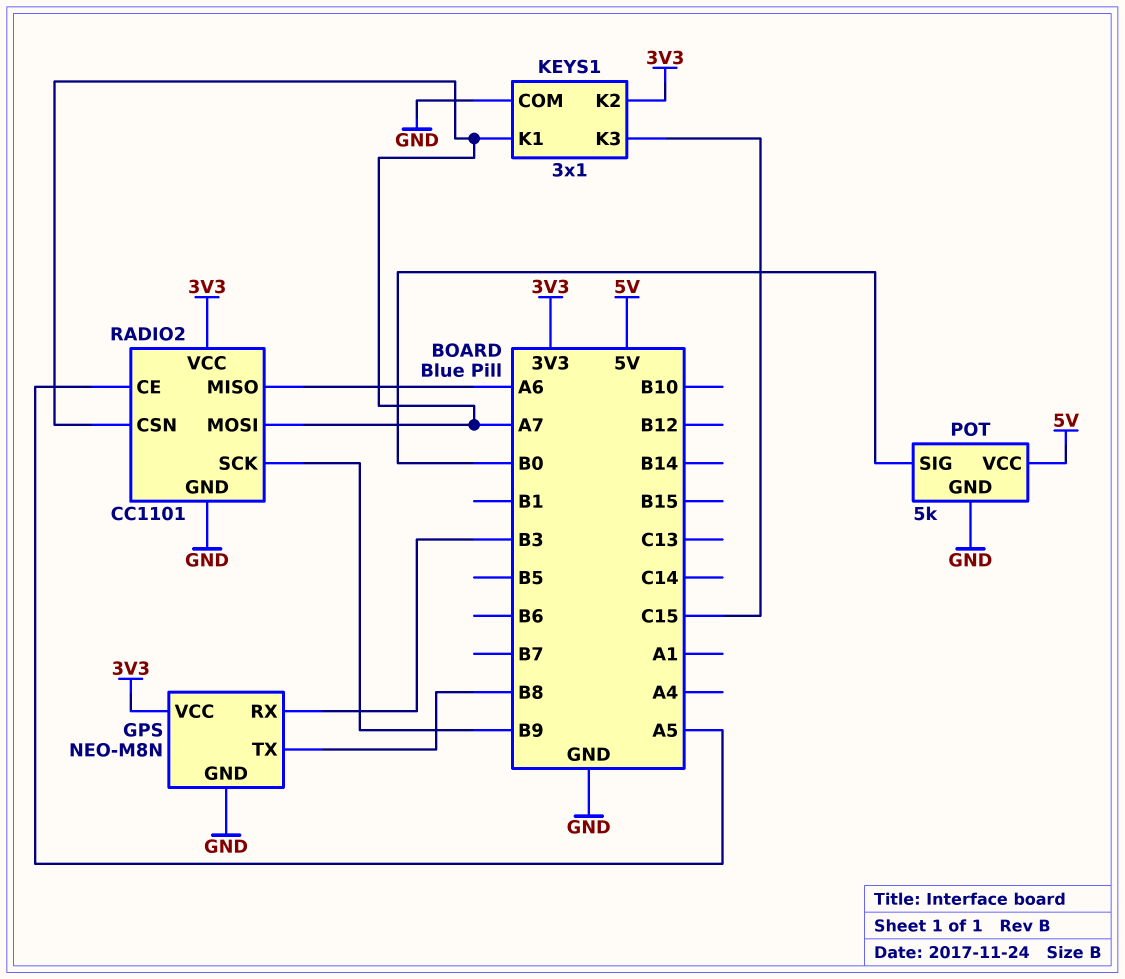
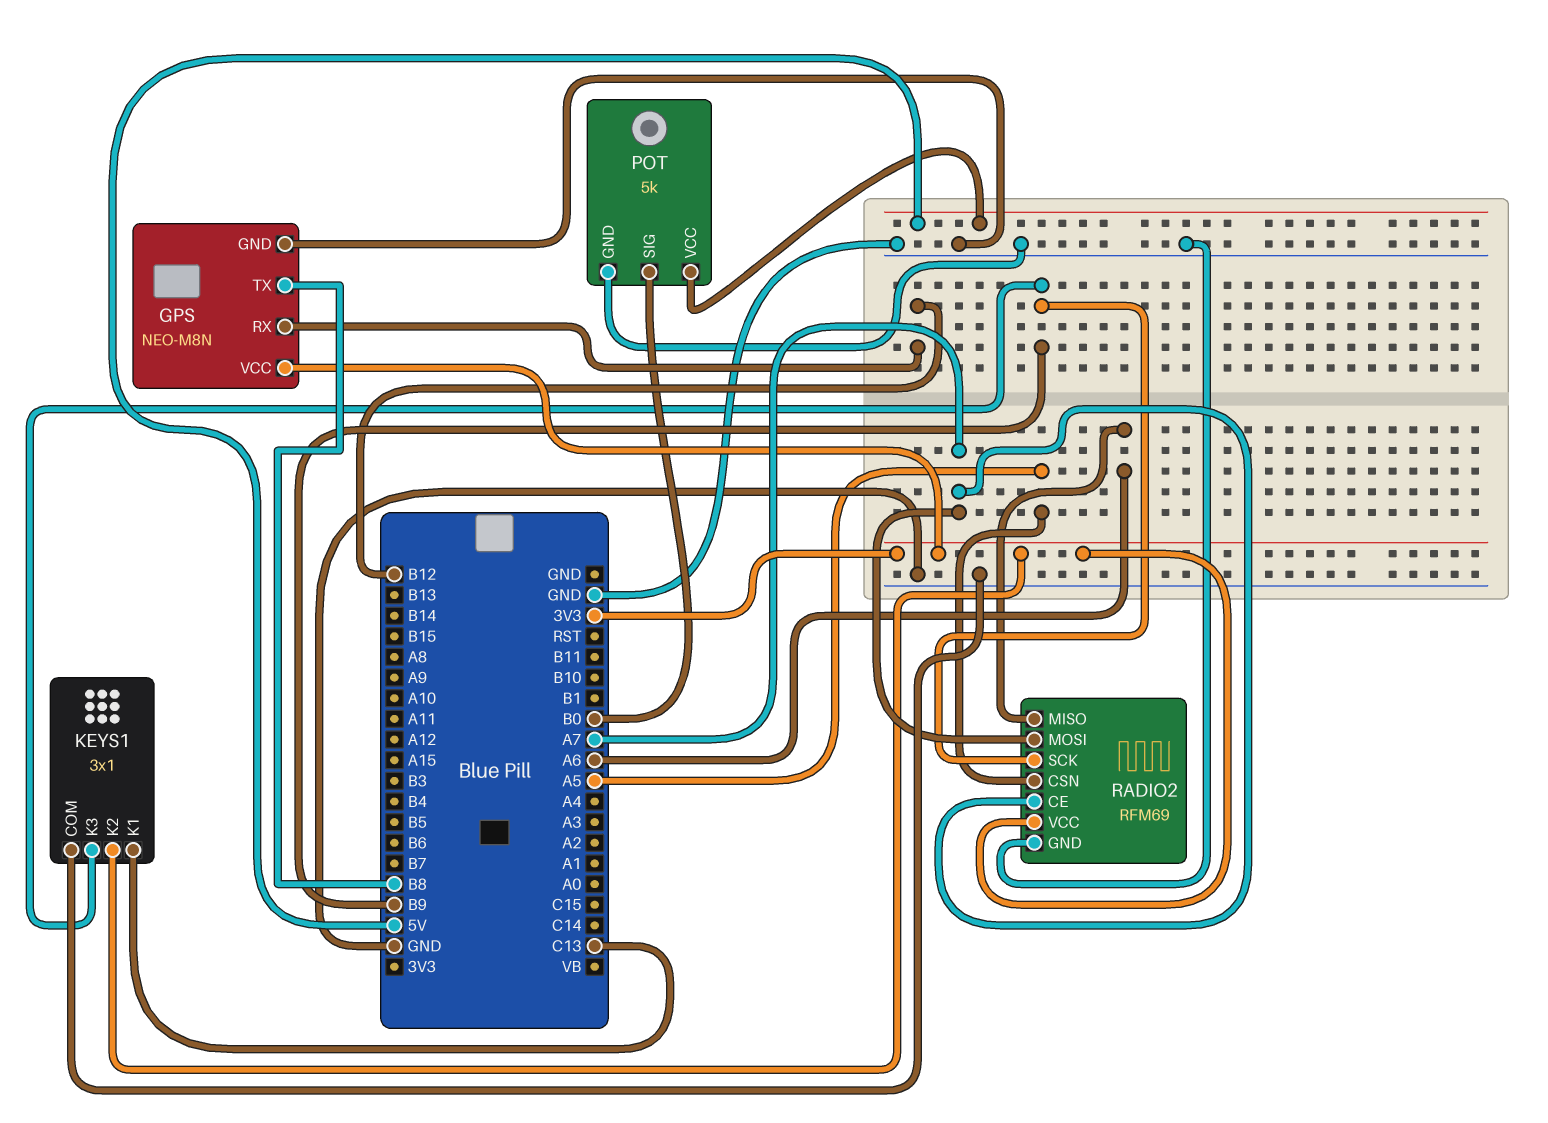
GPS pin RX: B3 -> B12
KEYS1 pin K1: A7 -> C13
KEYS1 pin K3: C15 -> B9
RADIO2: CC1101 -> RFM69
RADIO2 pin CE: A5 -> A7
RADIO2 pin CSN: A7 -> A5

